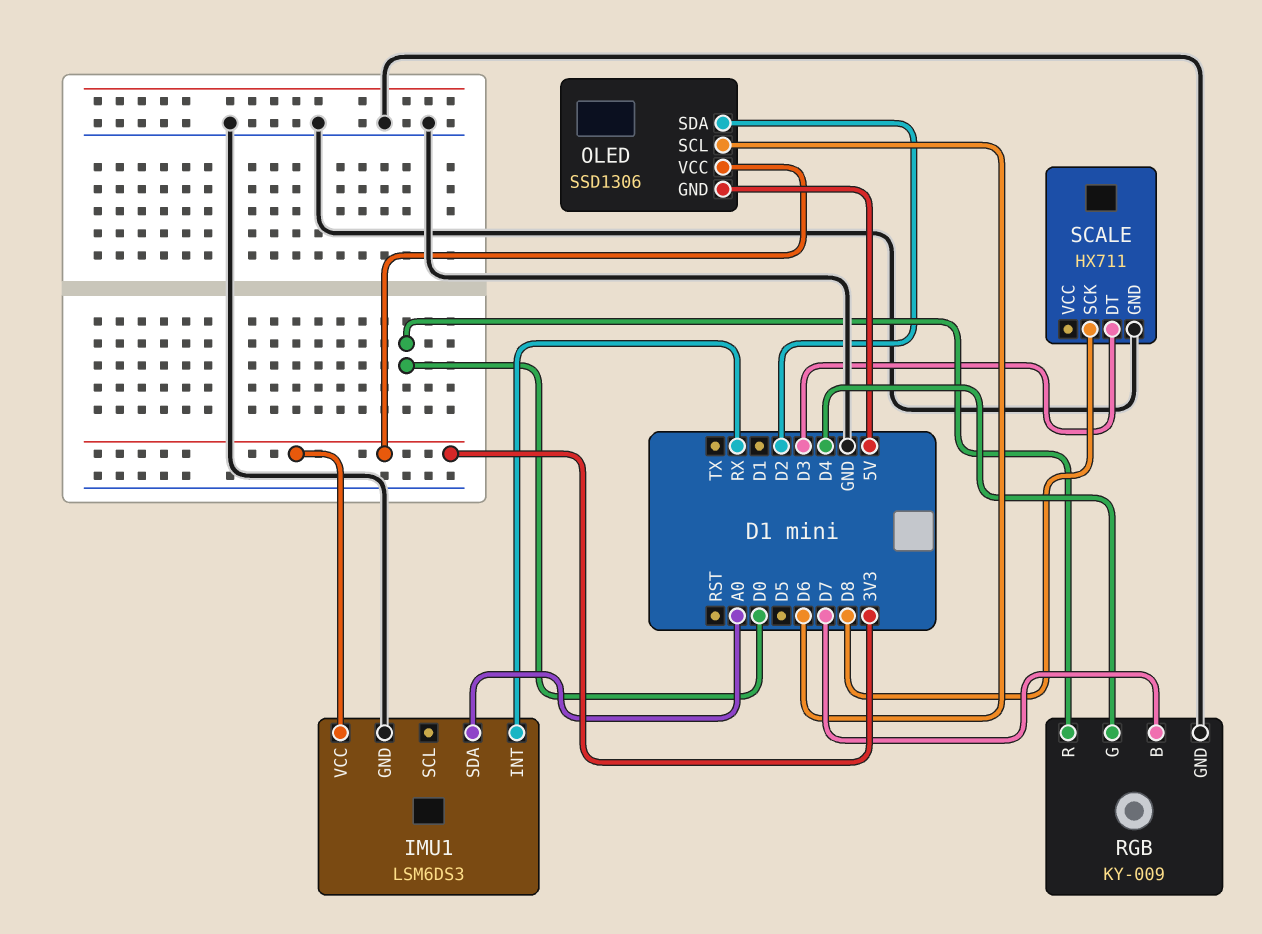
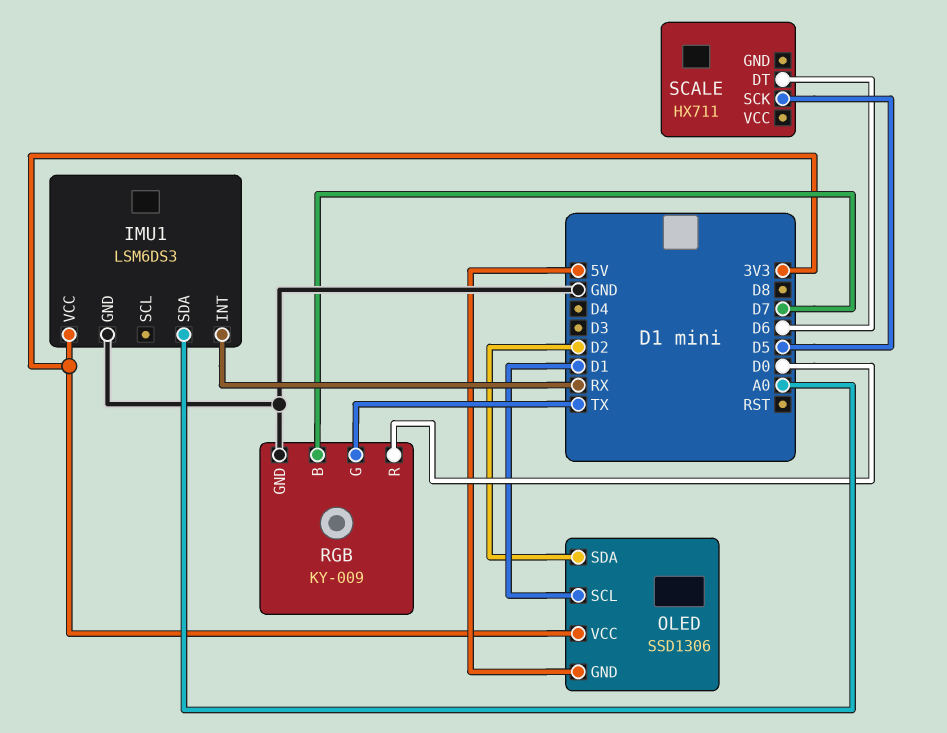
OLED pin SCL: D6 -> D1
RGB pin G: D4 -> TX
SCALE pin DT: D3 -> D6
SCALE pin GND: GND -> none
SCALE pin SCK: D8 -> D5

